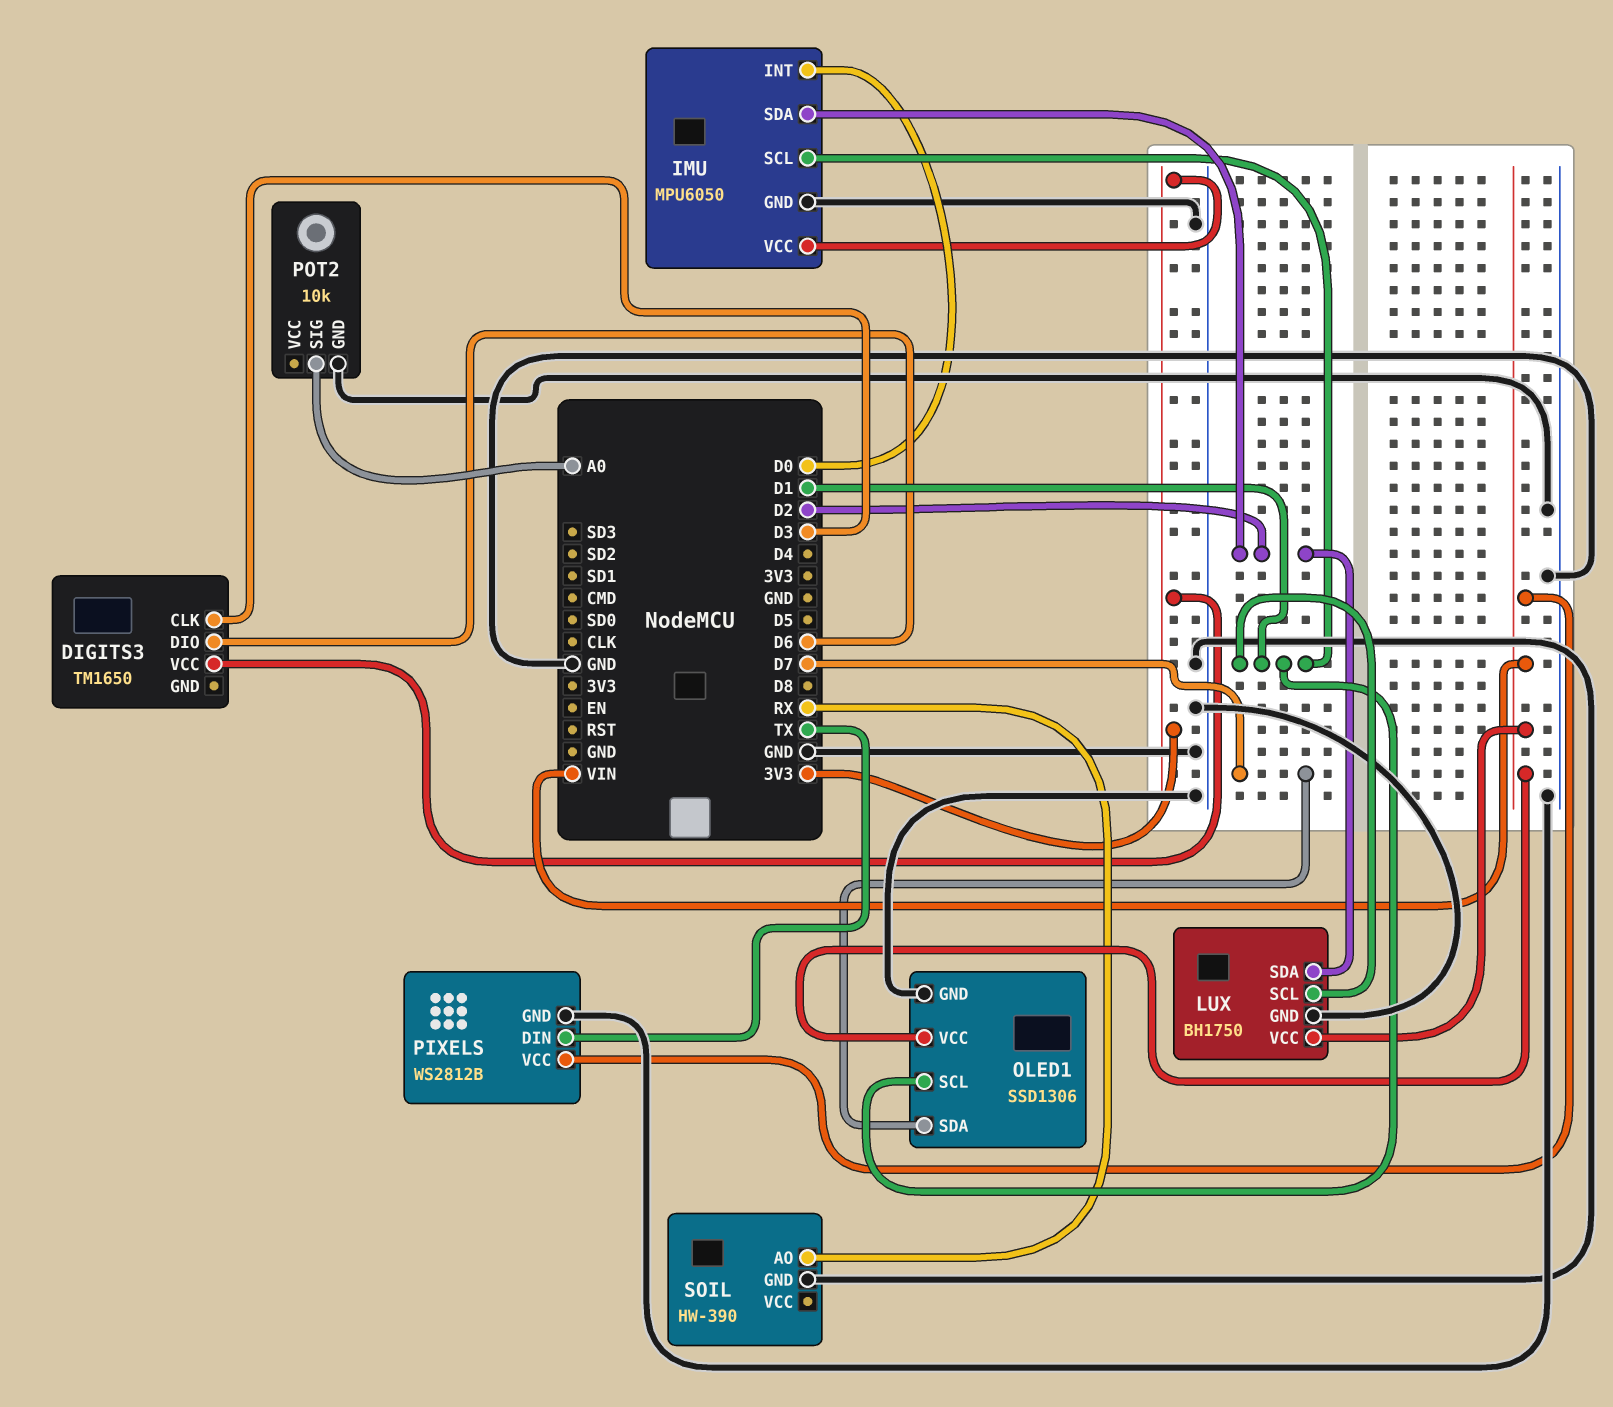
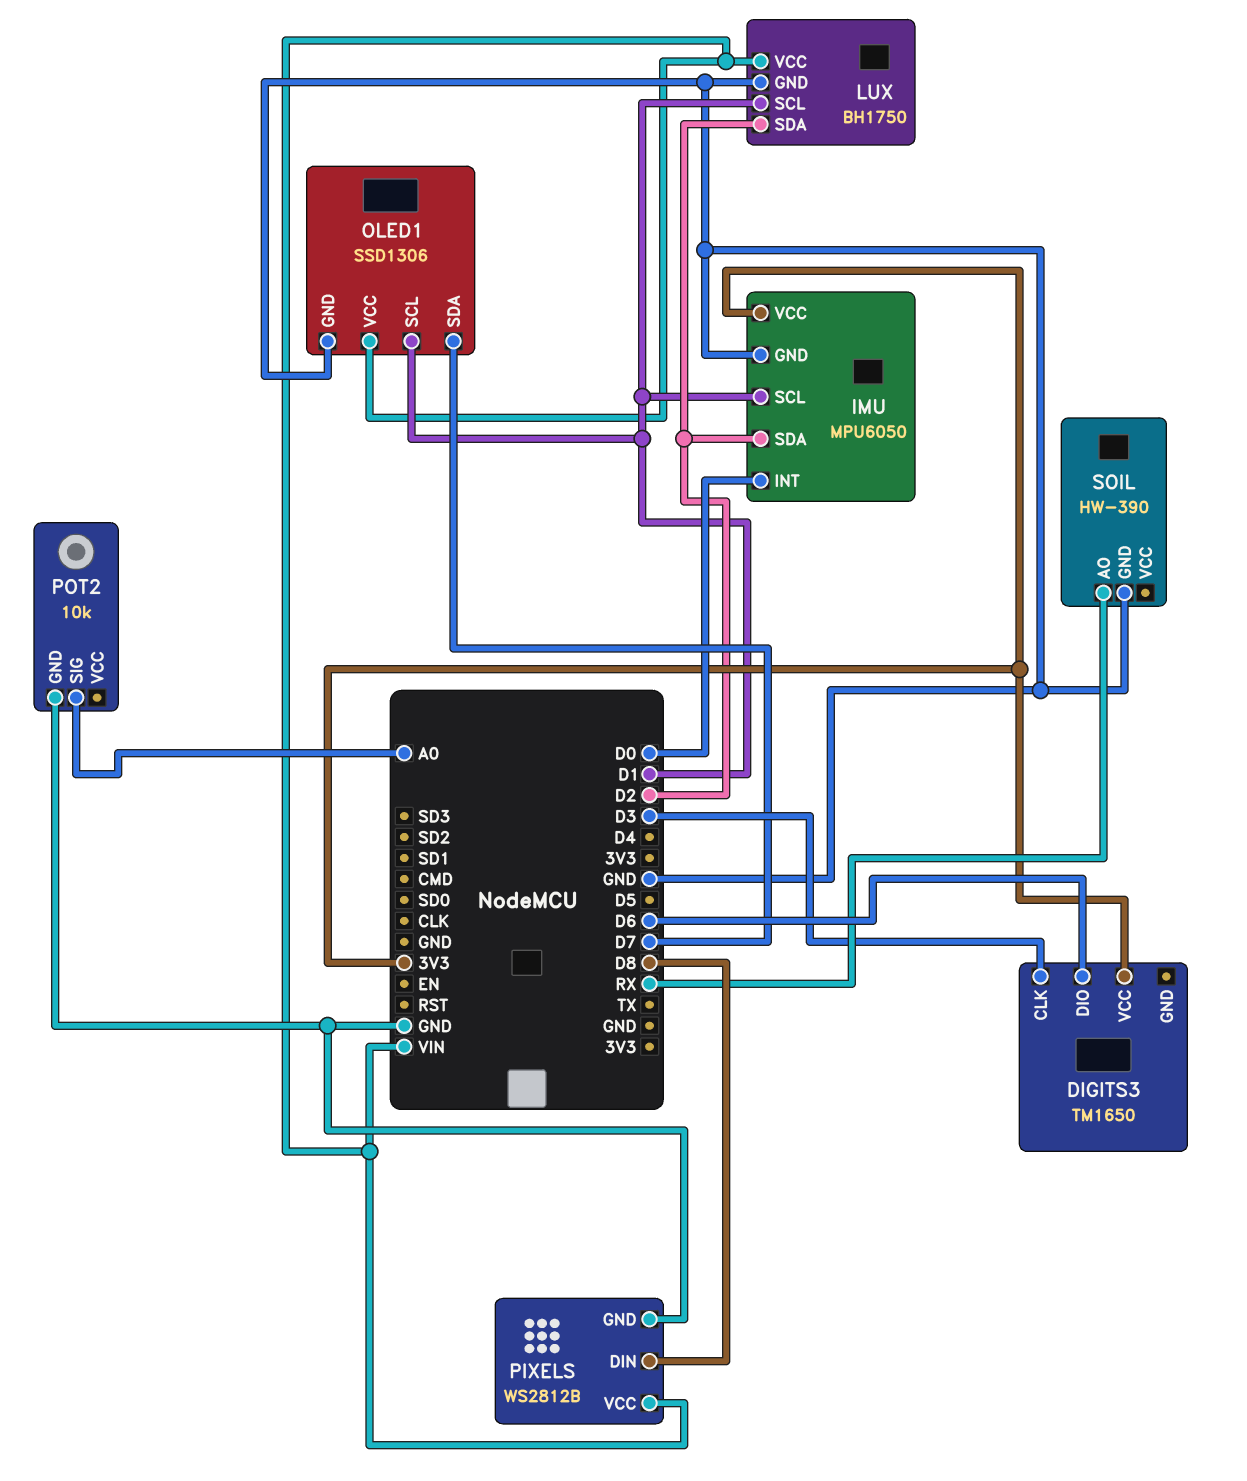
PIXELS pin DIN: TX -> D8

